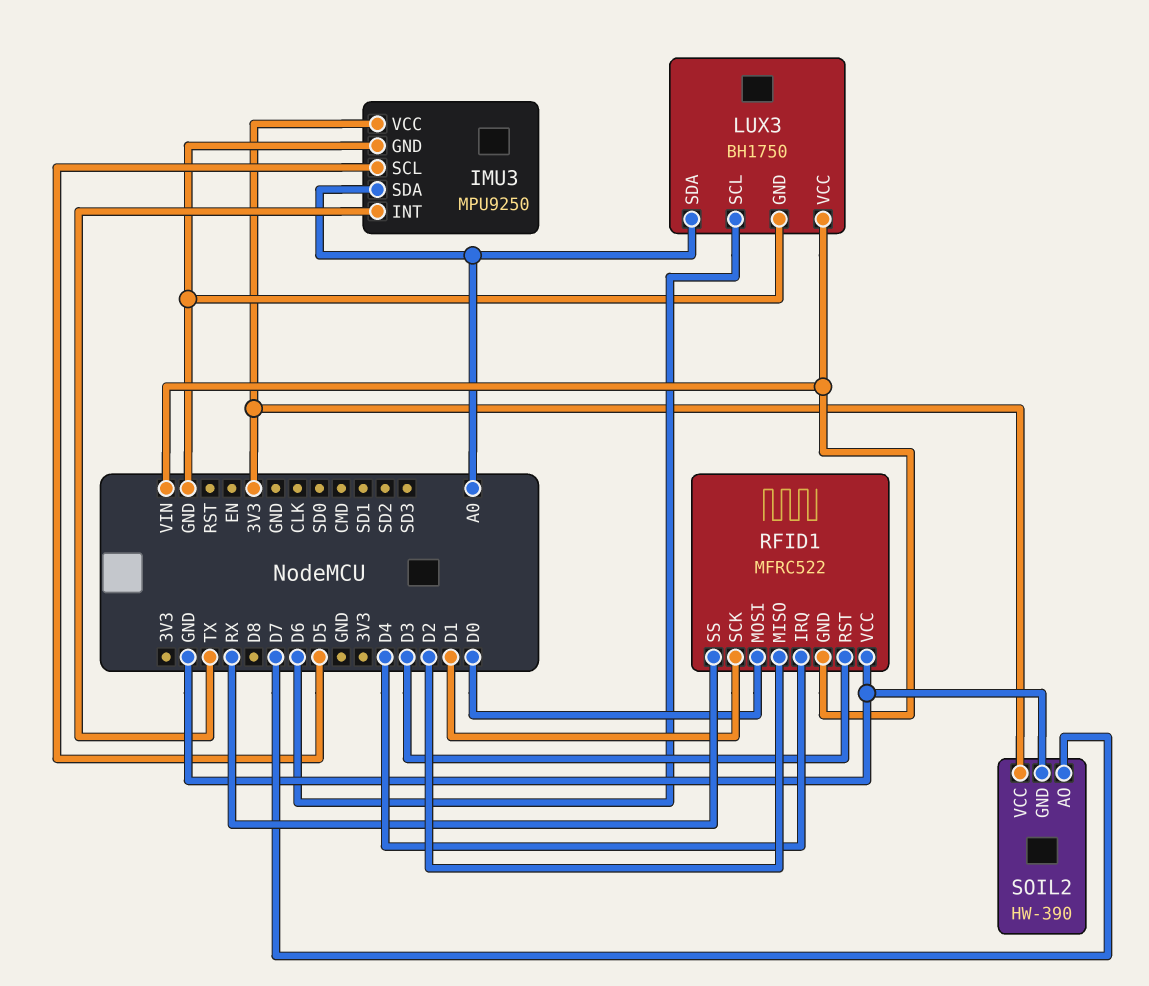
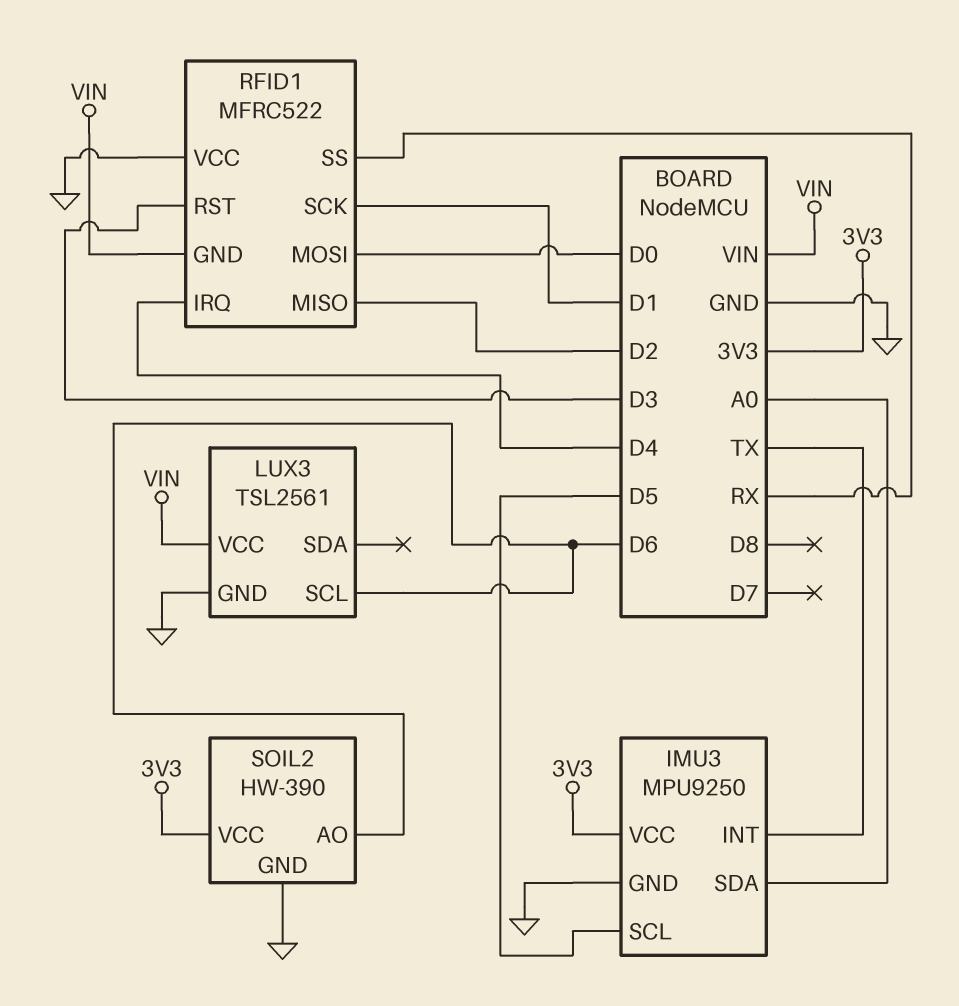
LUX3: BH1750 -> TSL2561
LUX3 pin SDA: A0 -> none
SOIL2 pin AO: D7 -> D6

